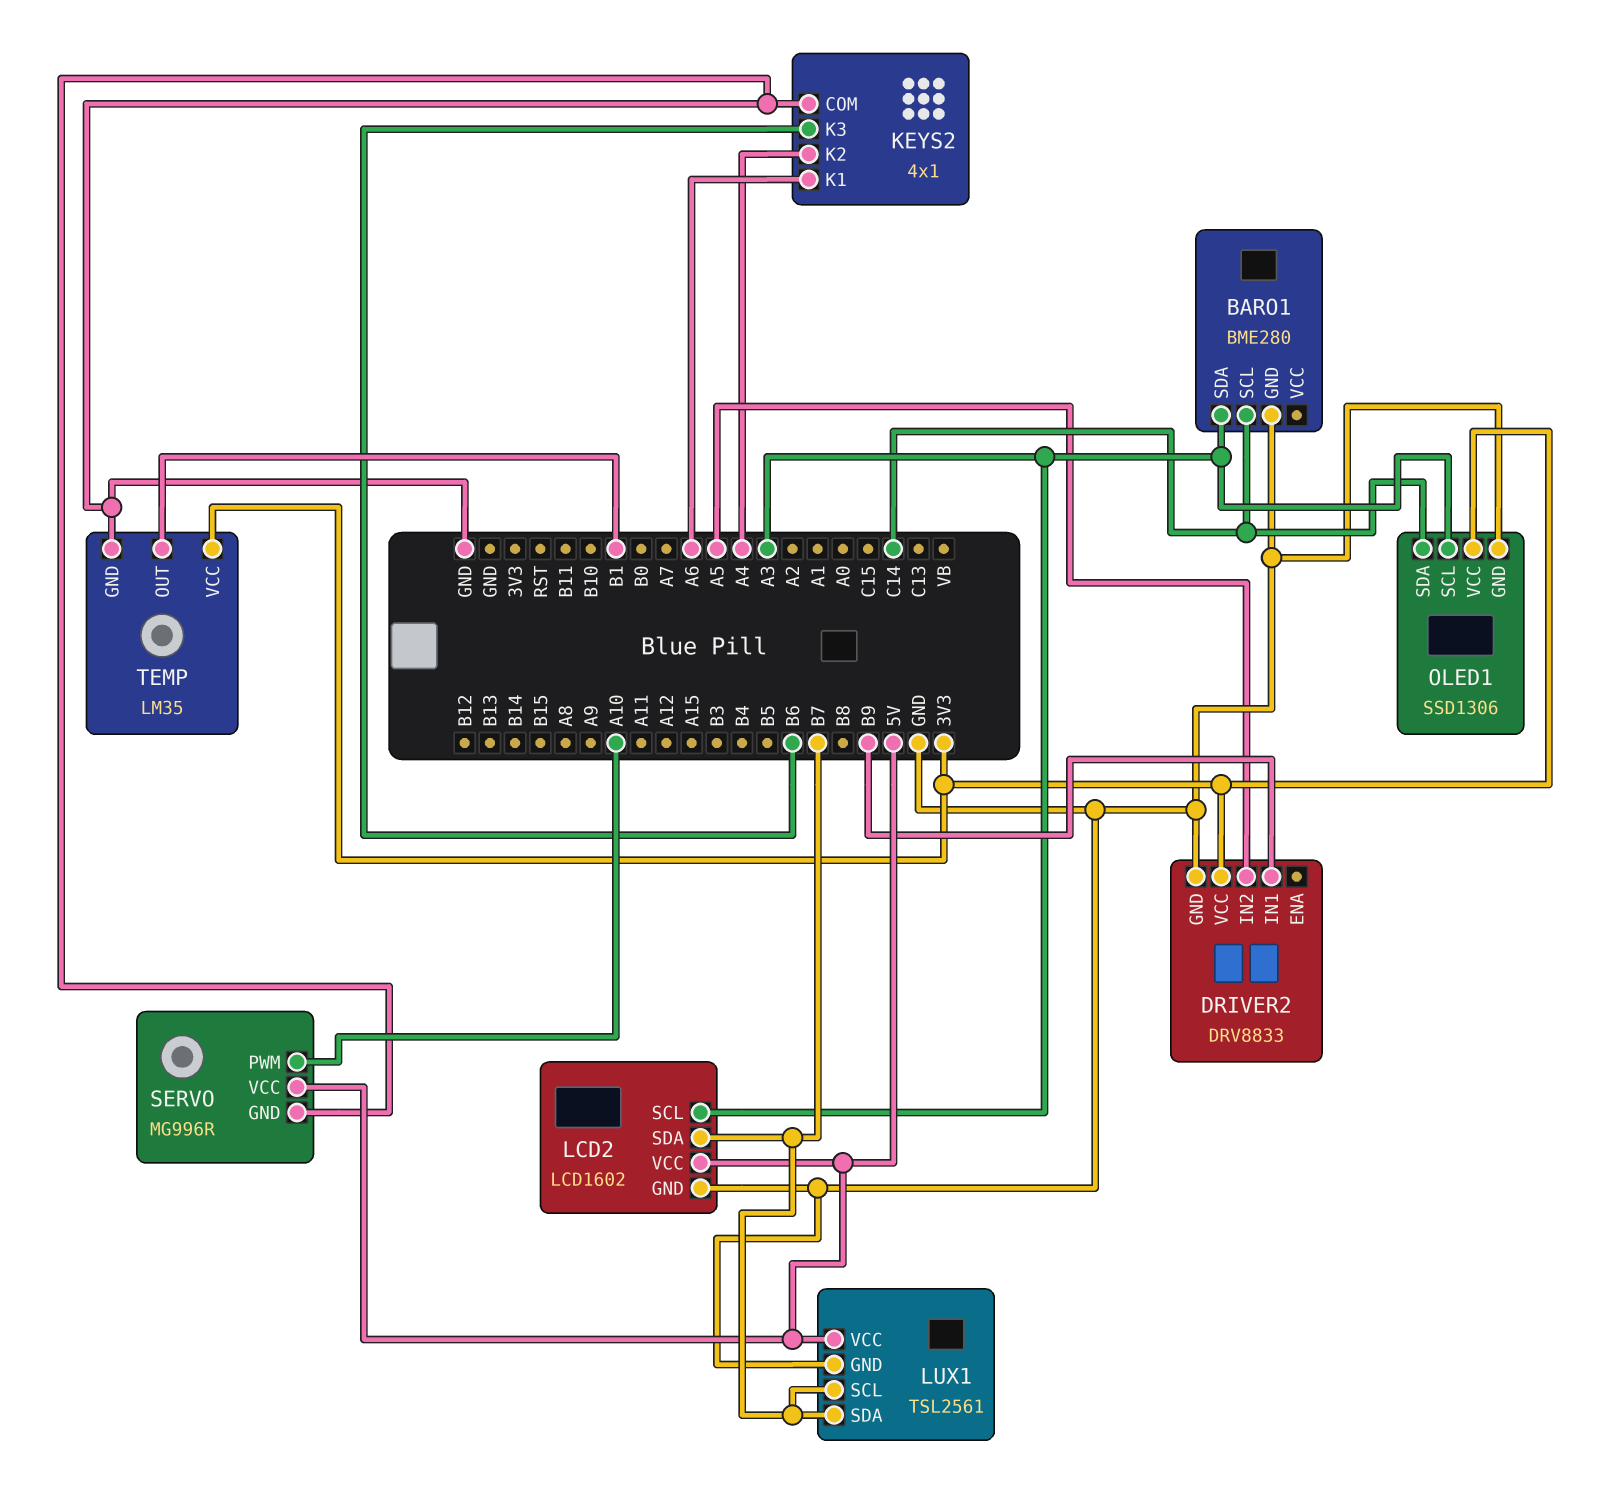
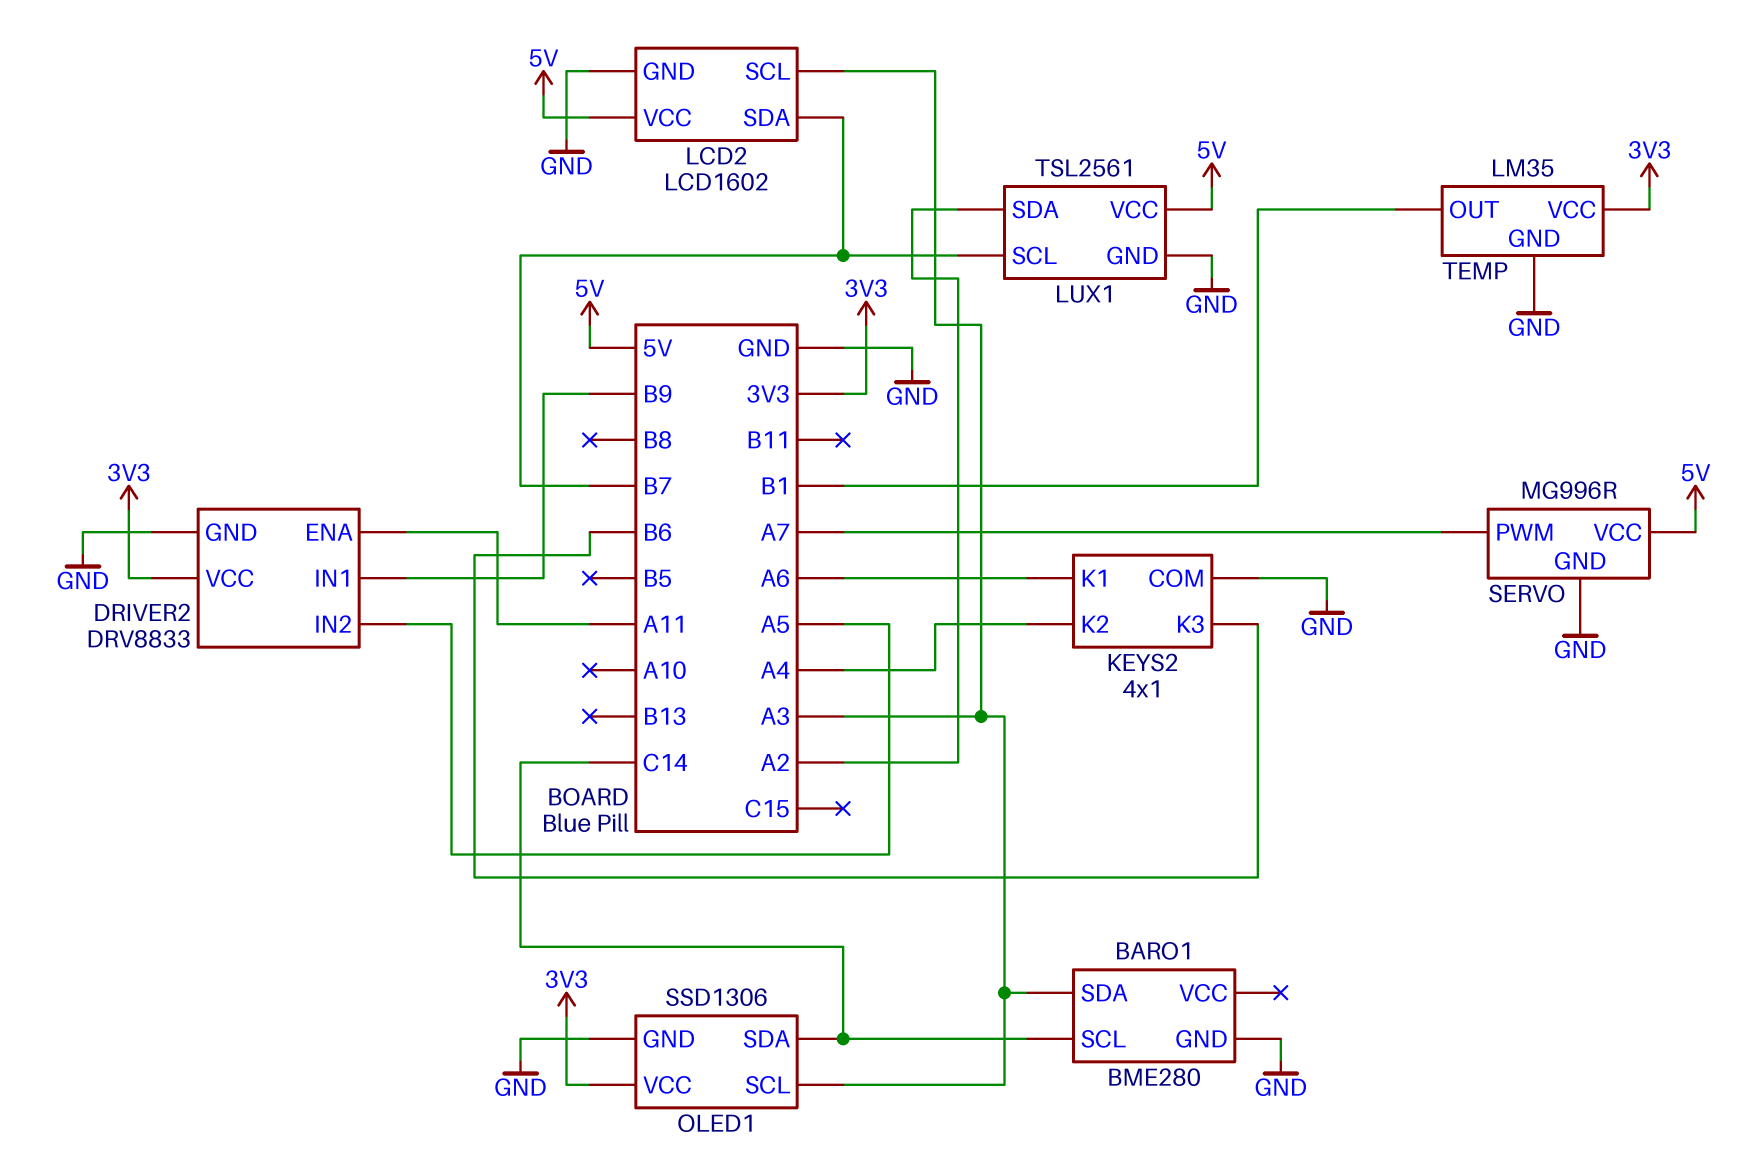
DRIVER2 pin ENA: none -> A11
LUX1 pin SDA: B7 -> A2
SERVO pin PWM: A10 -> A7

